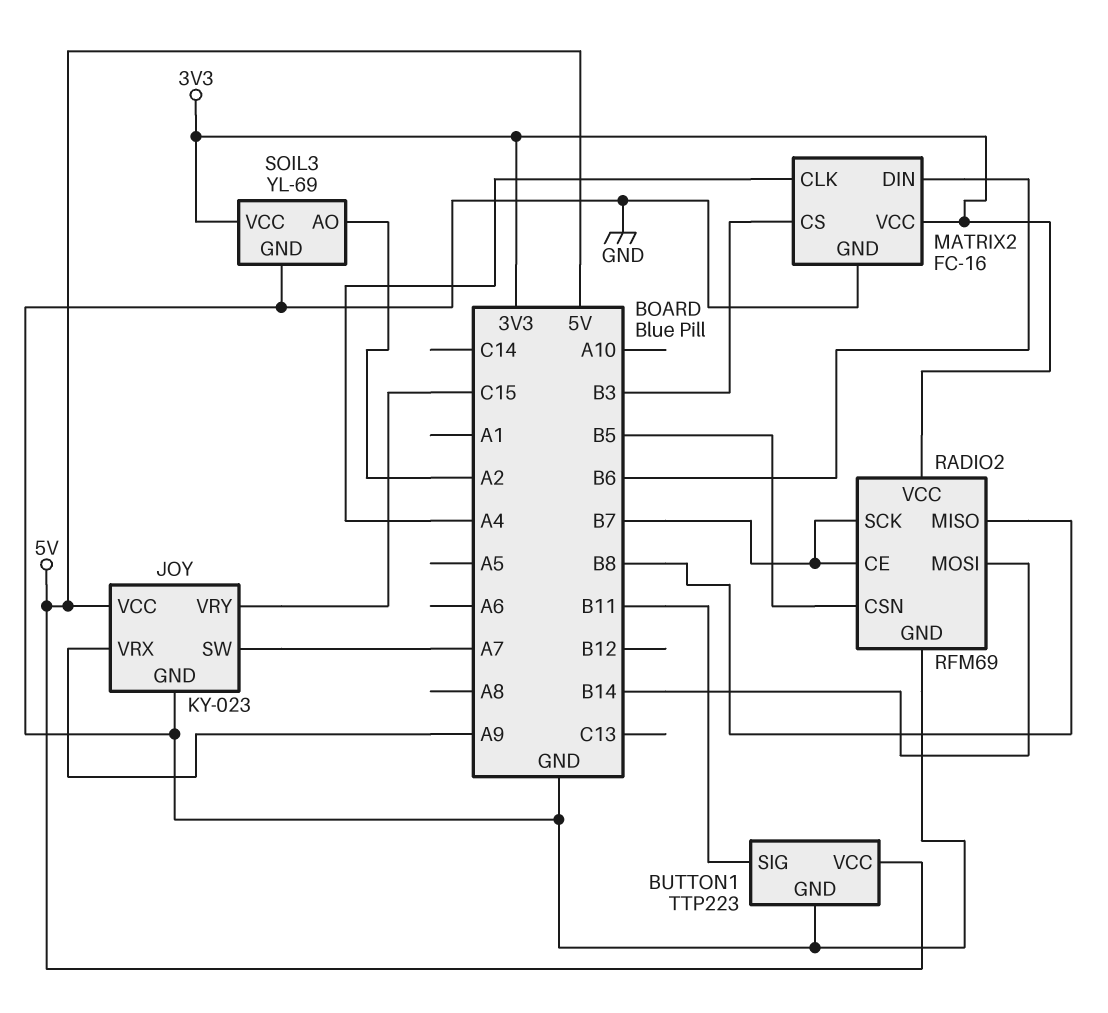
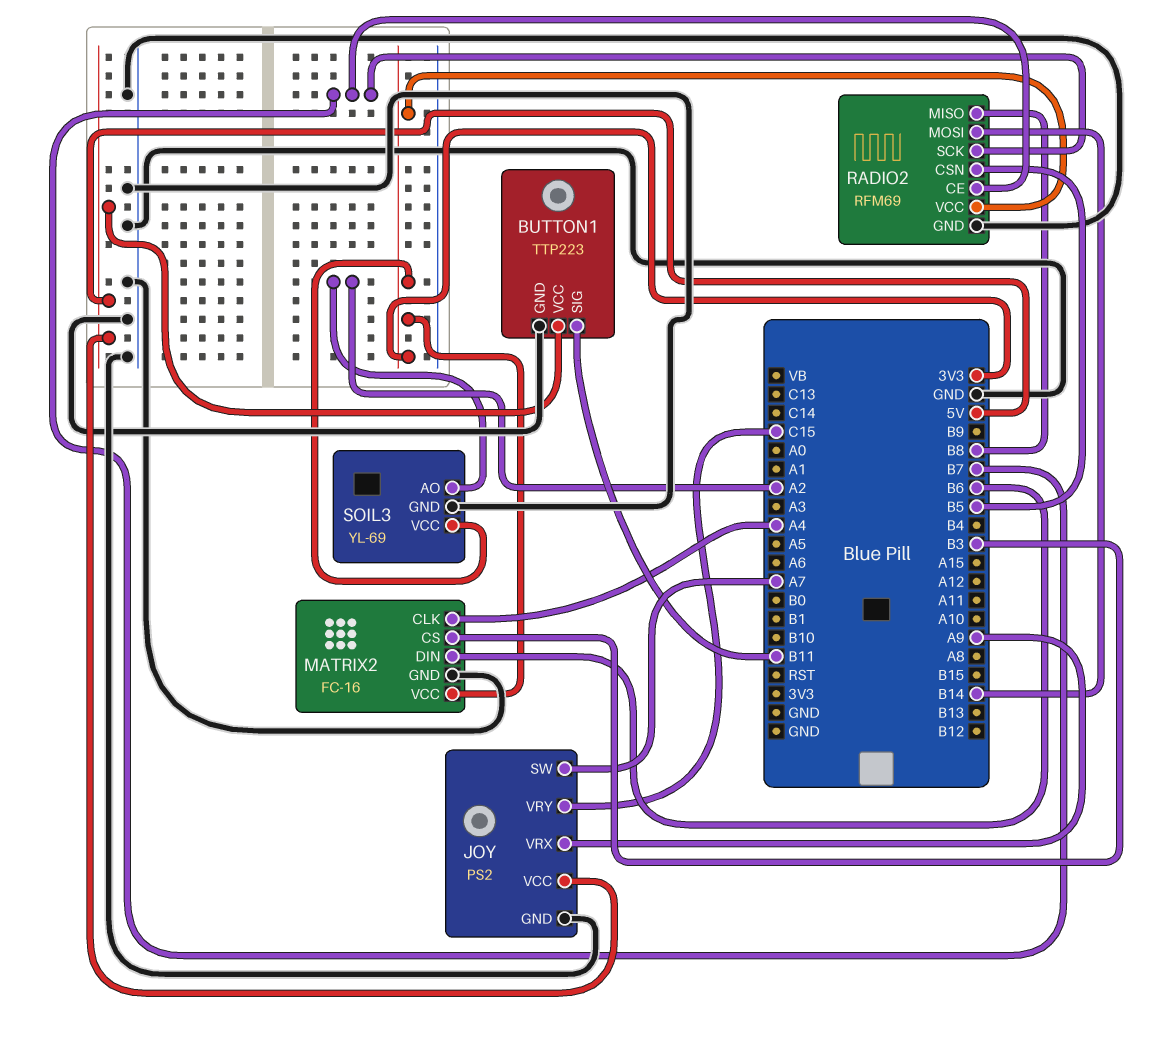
JOY: KY-023 -> PS2

